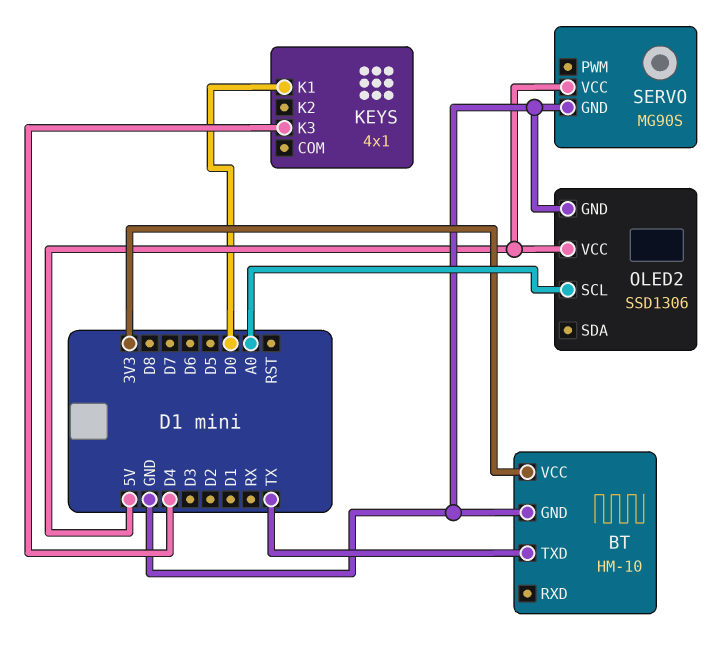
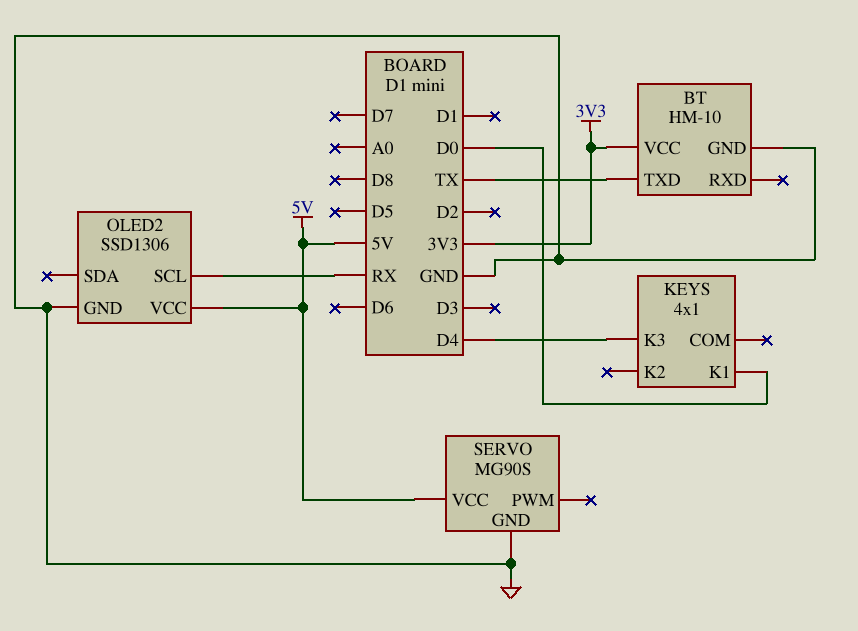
OLED2 pin SCL: A0 -> RX

